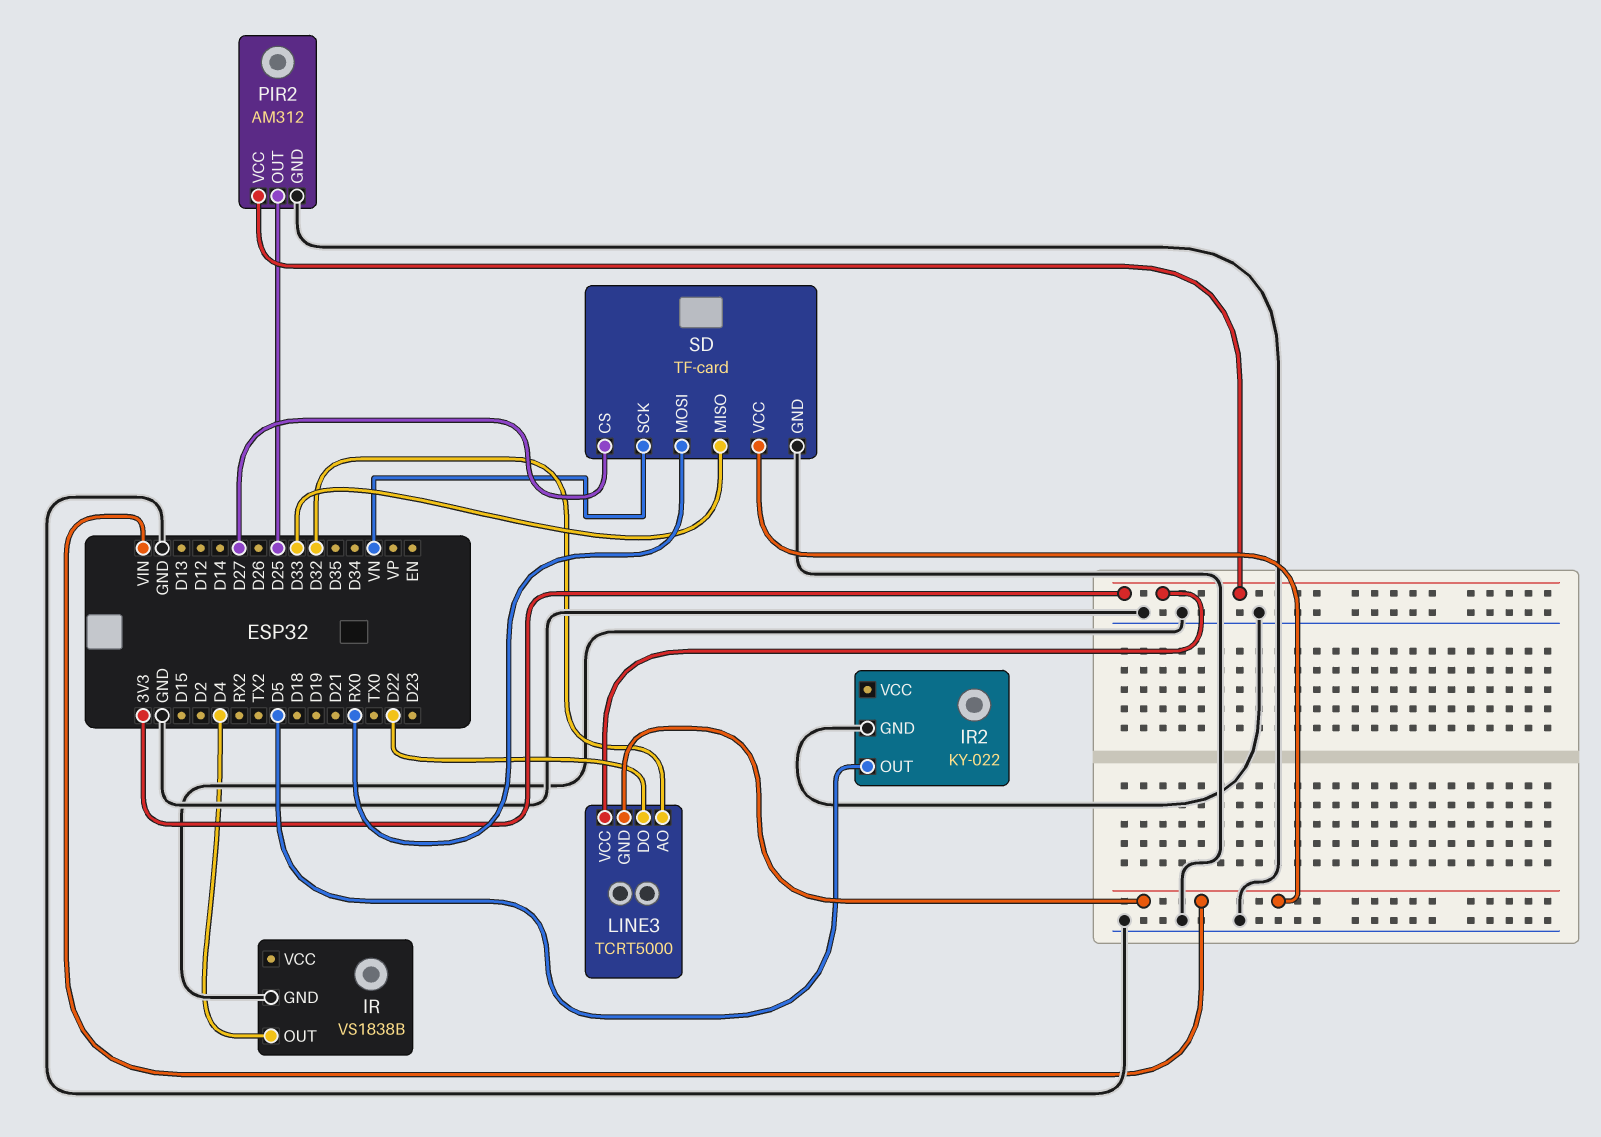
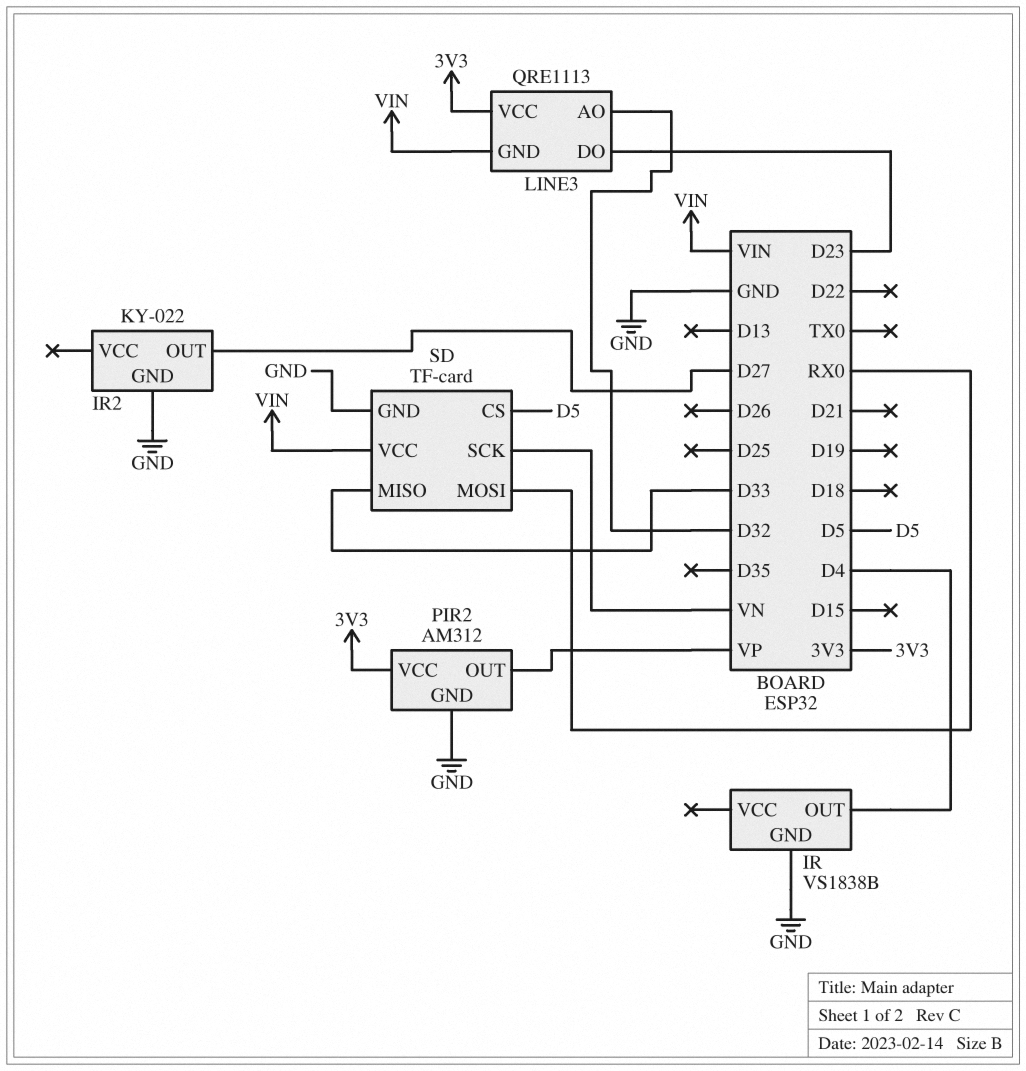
IR2 pin OUT: D5 -> D27
LINE3: TCRT5000 -> QRE1113
LINE3 pin DO: D22 -> D23
PIR2 pin OUT: D25 -> VP
SD pin CS: D27 -> D5

